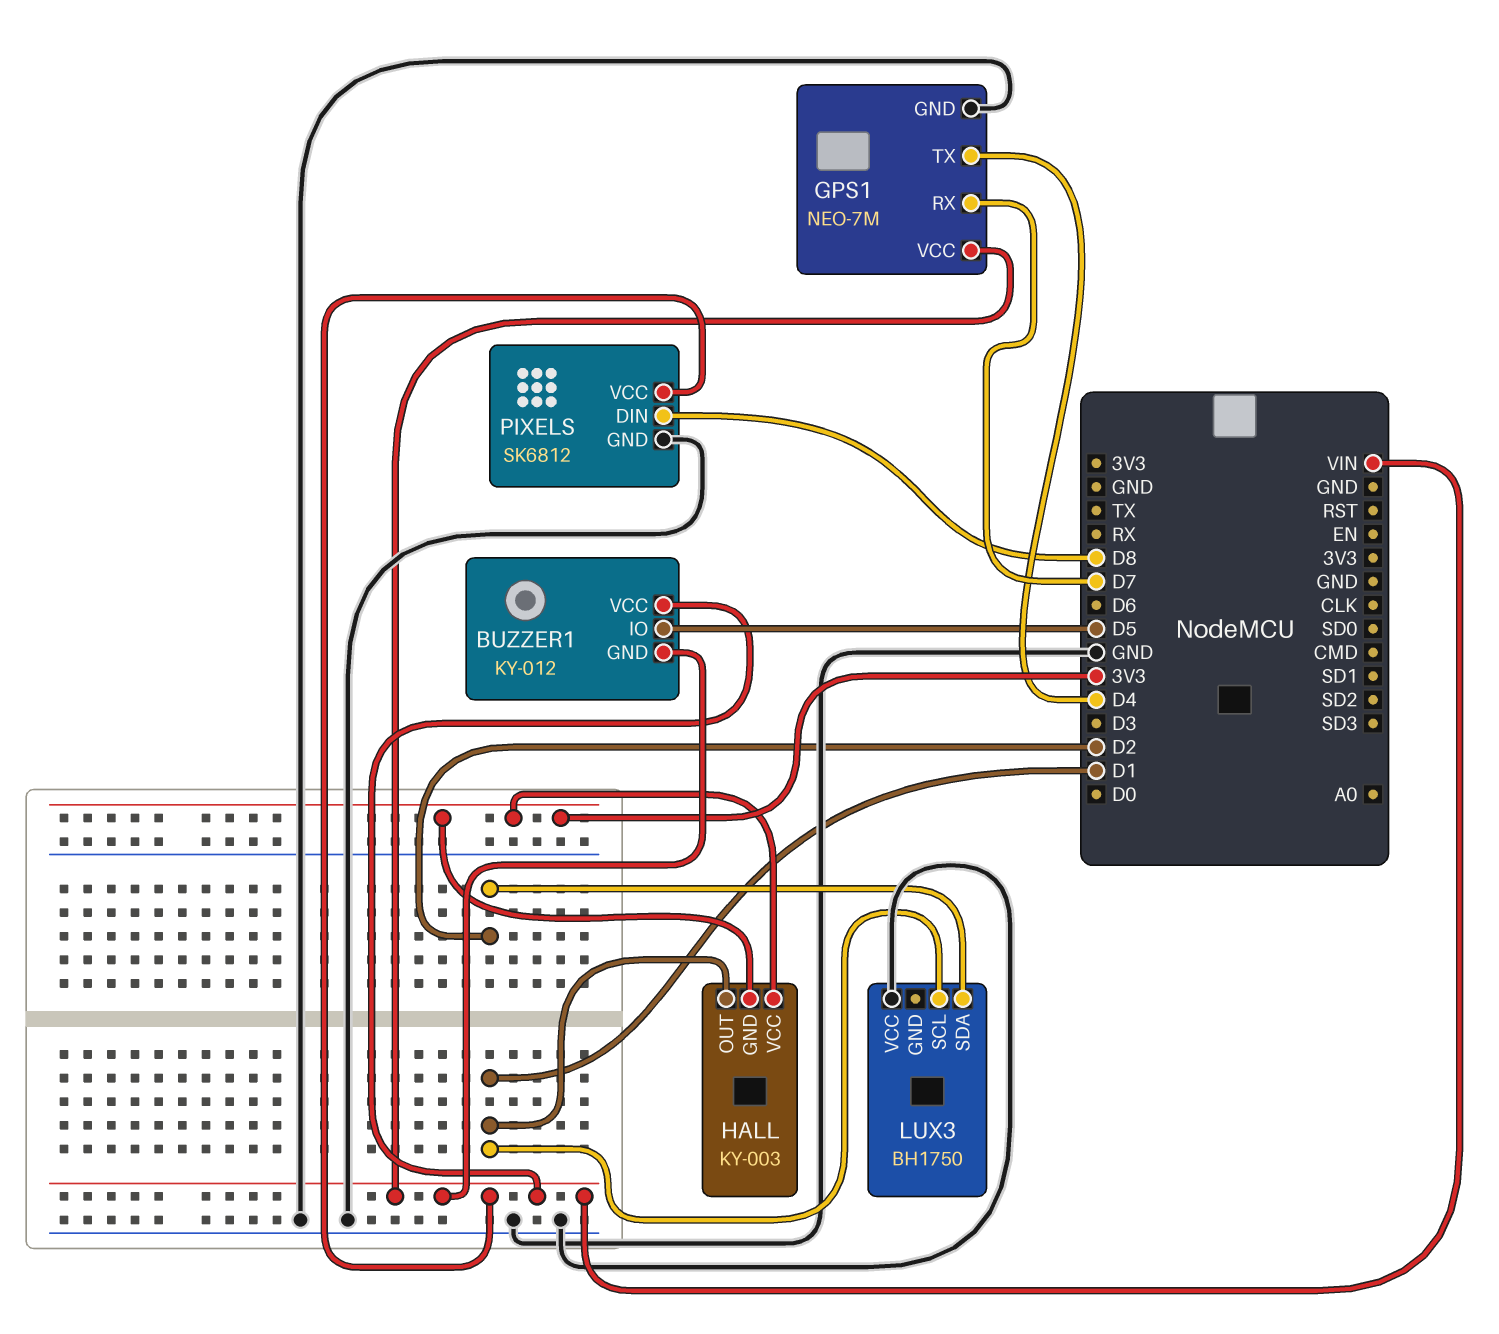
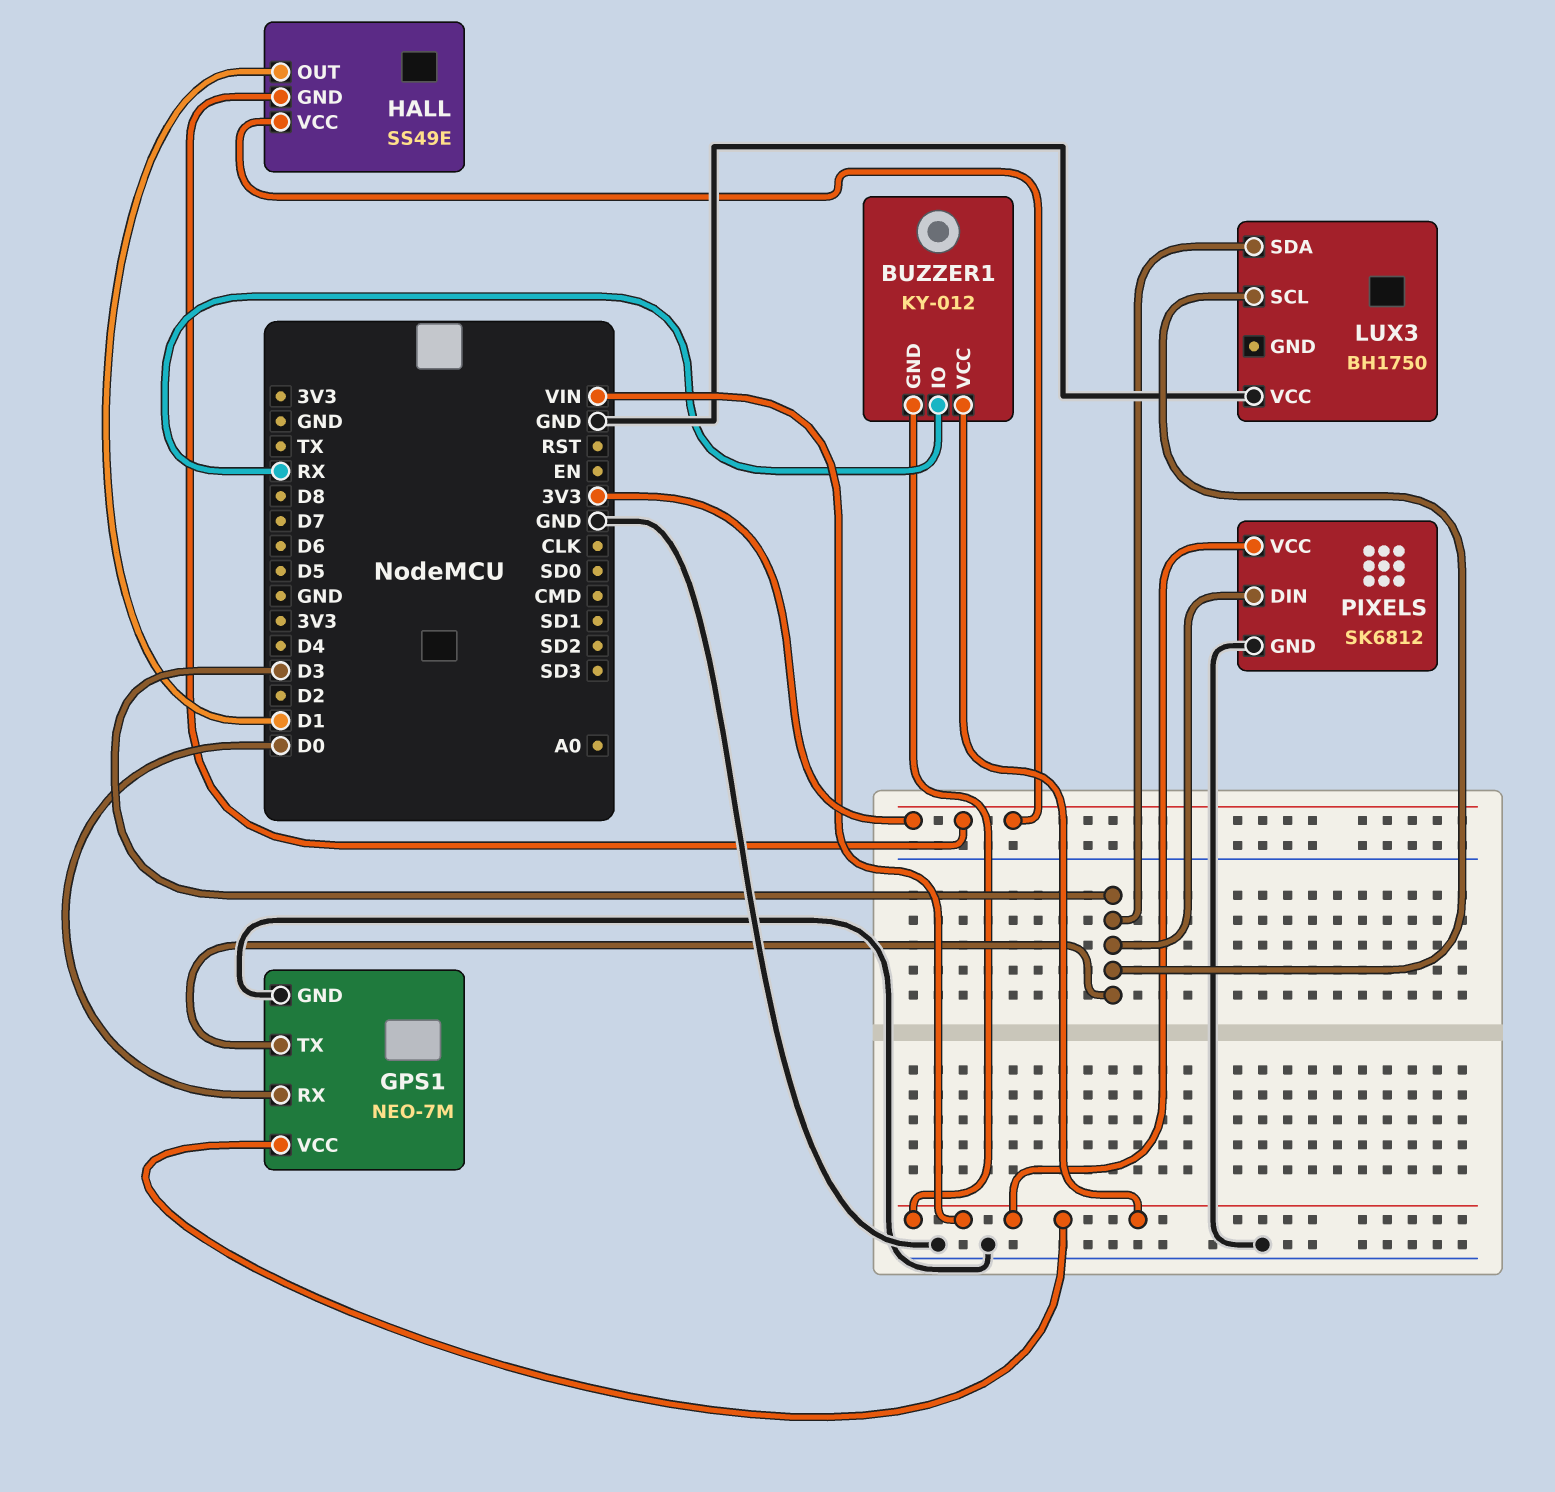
BUZZER1 pin IO: D5 -> RX
GPS1 pin RX: D7 -> D0
GPS1 pin TX: D4 -> D3
HALL: KY-003 -> SS49E
LUX3 pin SCL: D1 -> D3
LUX3 pin SDA: D2 -> D3
PIXELS pin DIN: D8 -> D3

